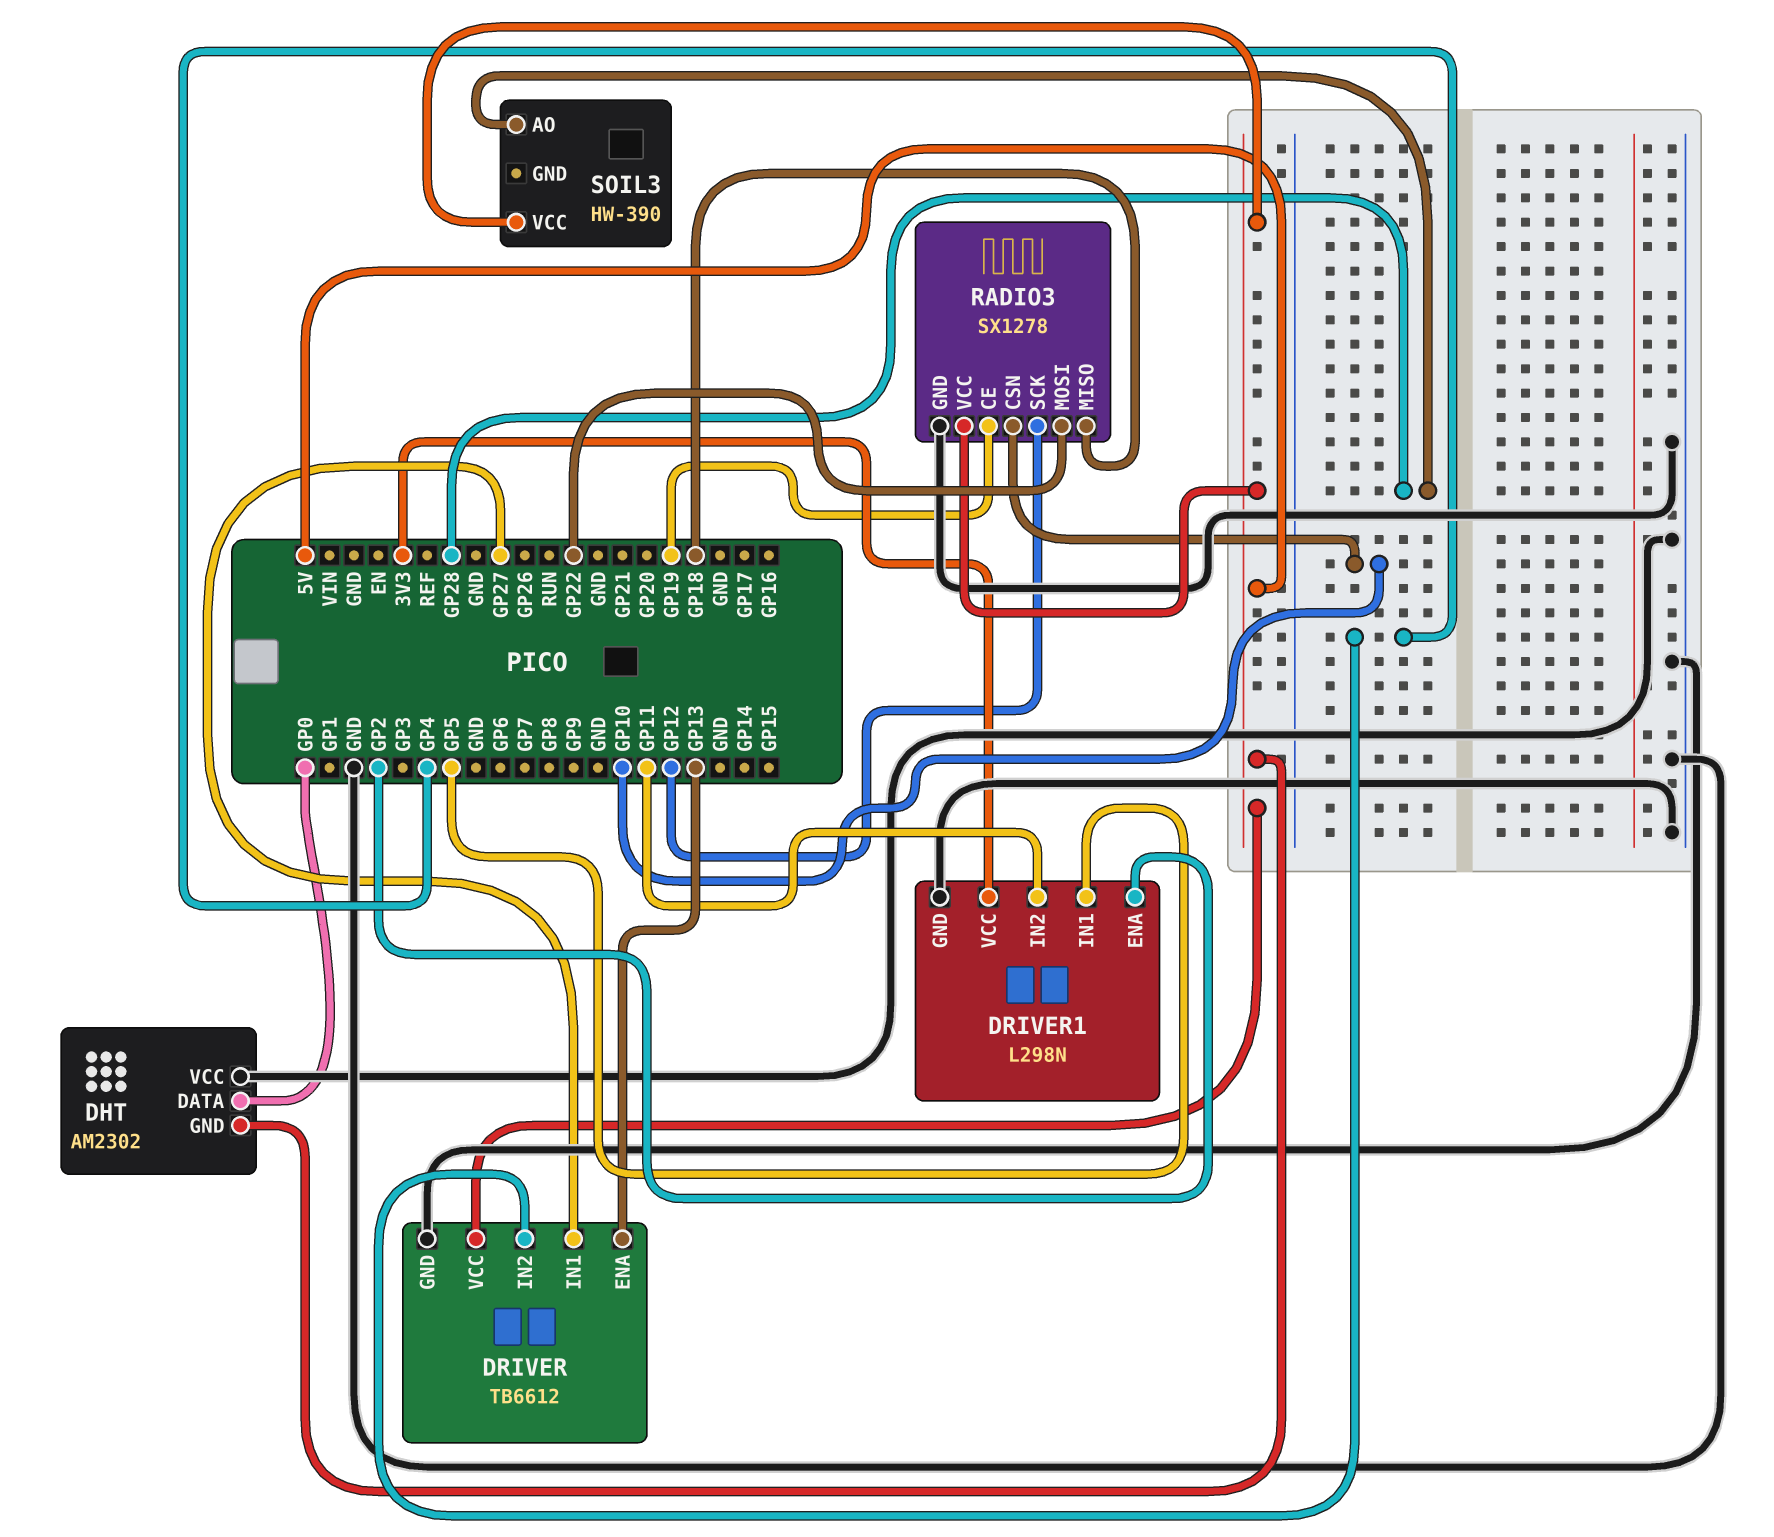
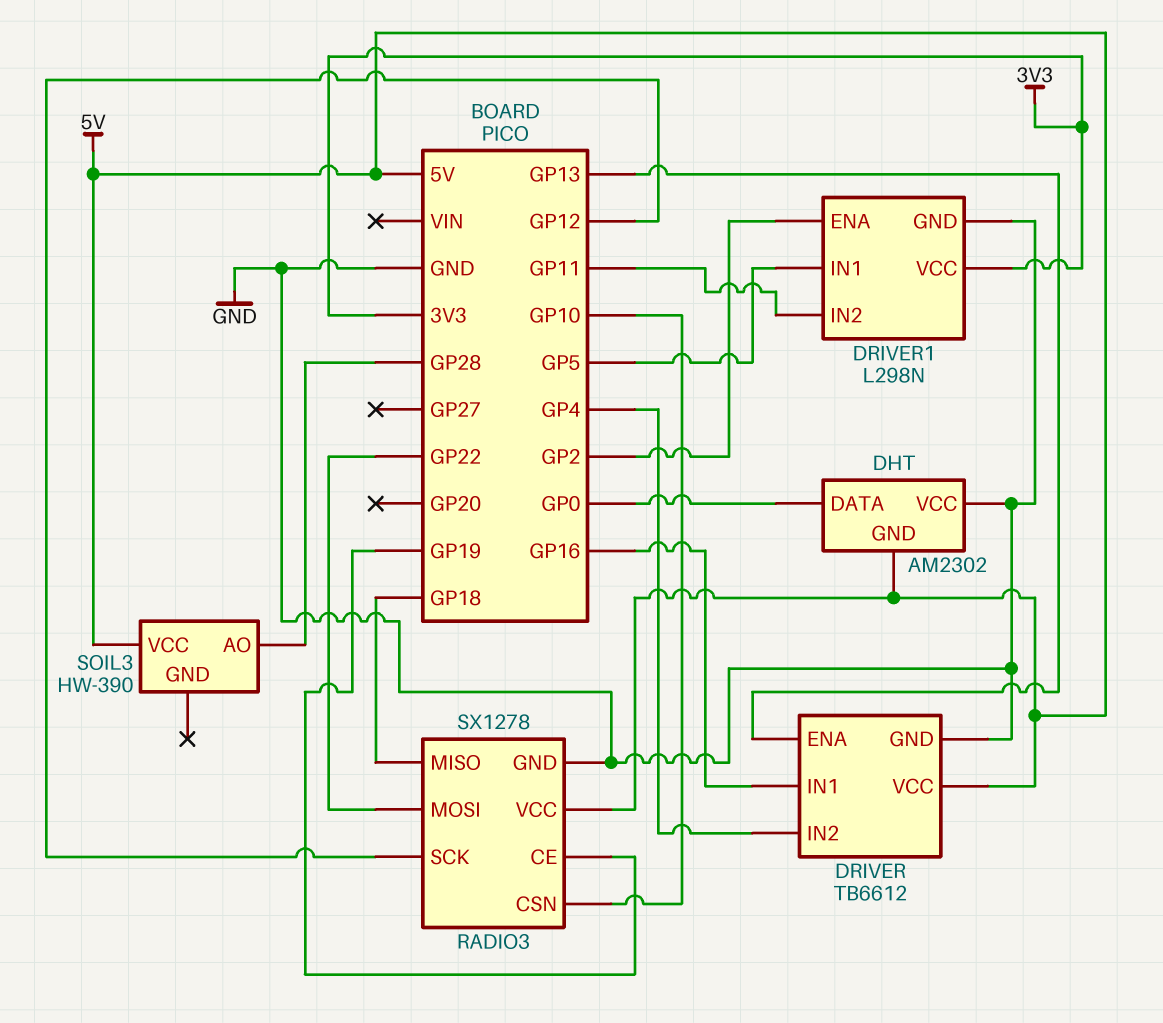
DRIVER pin IN1: GP27 -> GP16

